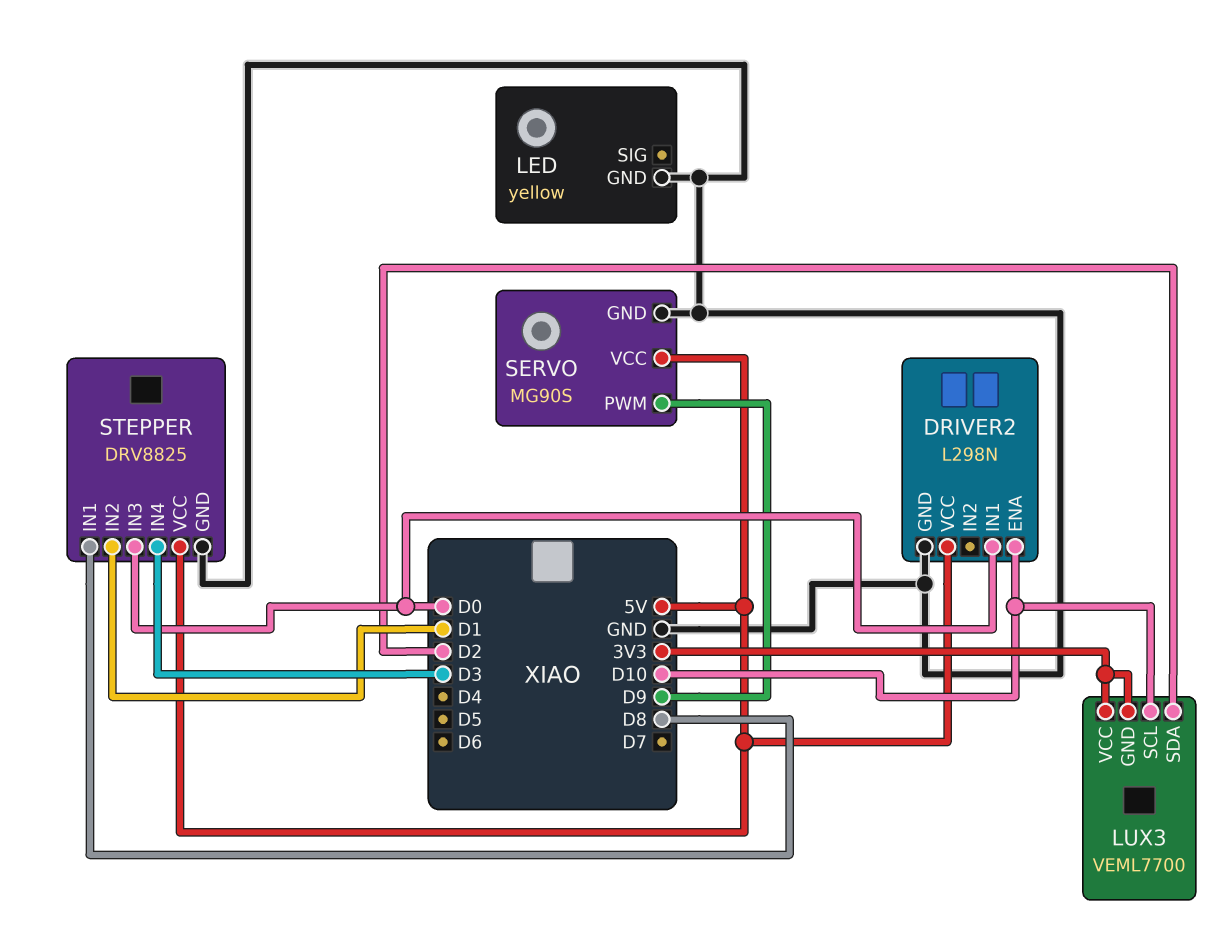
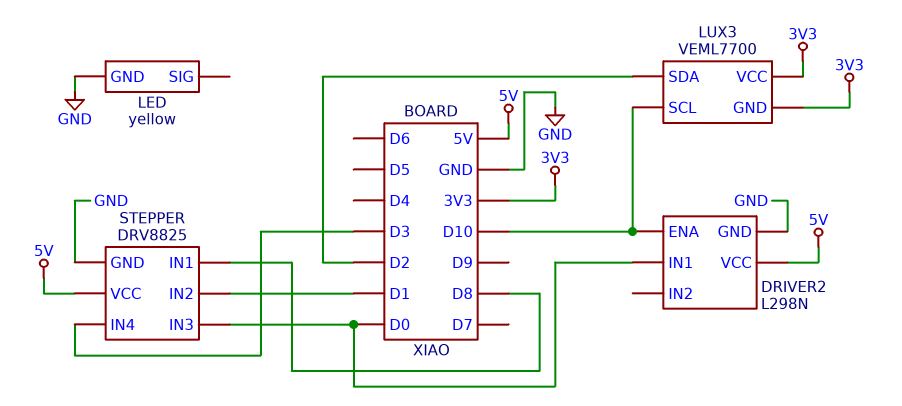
SERVO: MG90S -> none
SERVO pin GND: GND -> none
SERVO pin PWM: D9 -> none
SERVO pin VCC: 5V -> none

